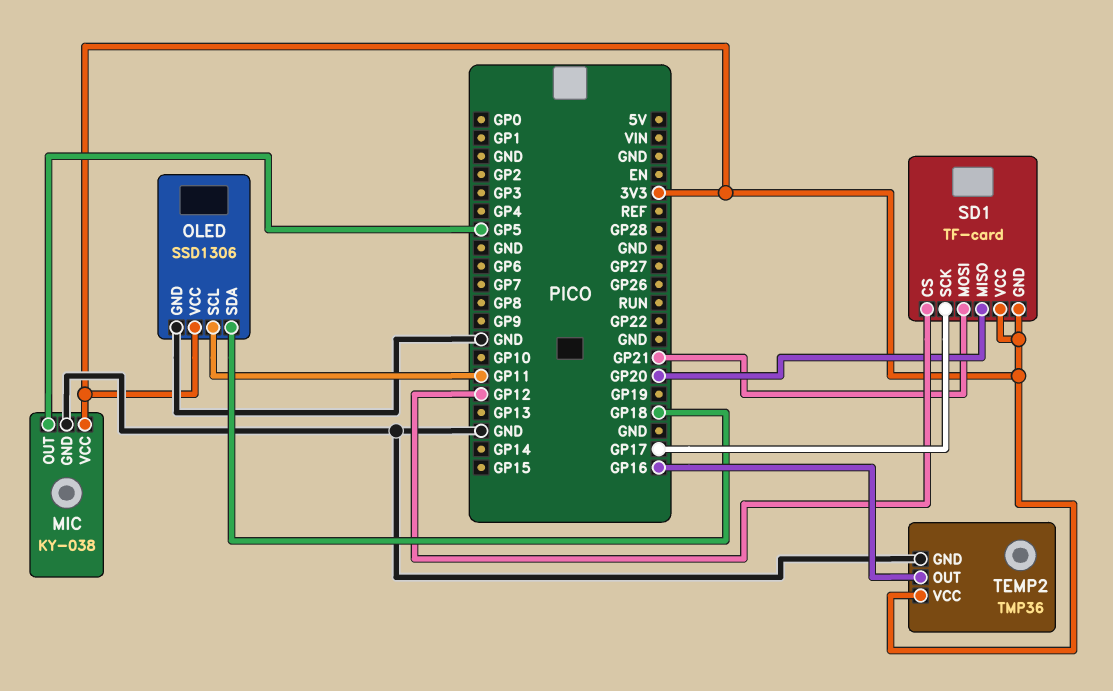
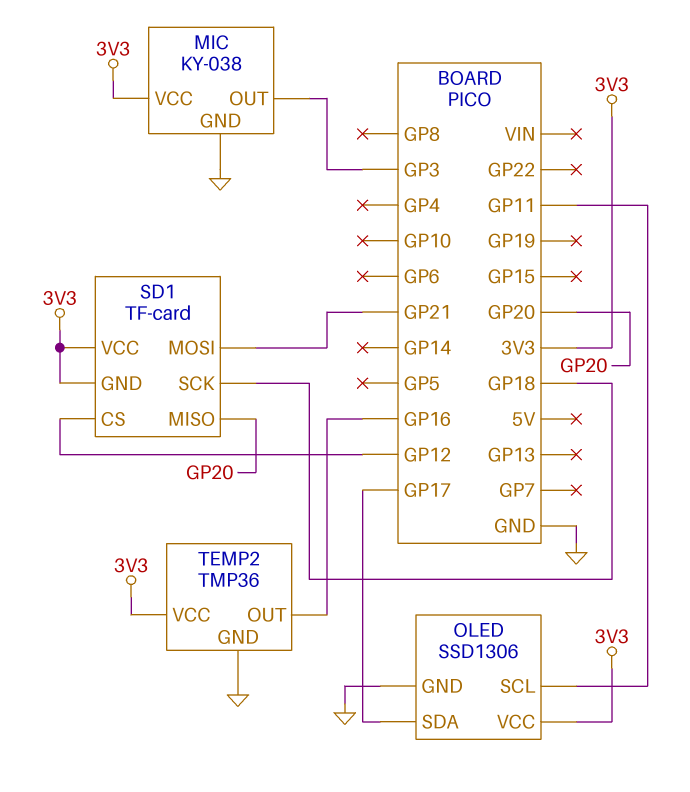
MIC pin OUT: GP5 -> GP3
OLED pin SDA: GP18 -> GP17
SD1 pin SCK: GP17 -> GP18

